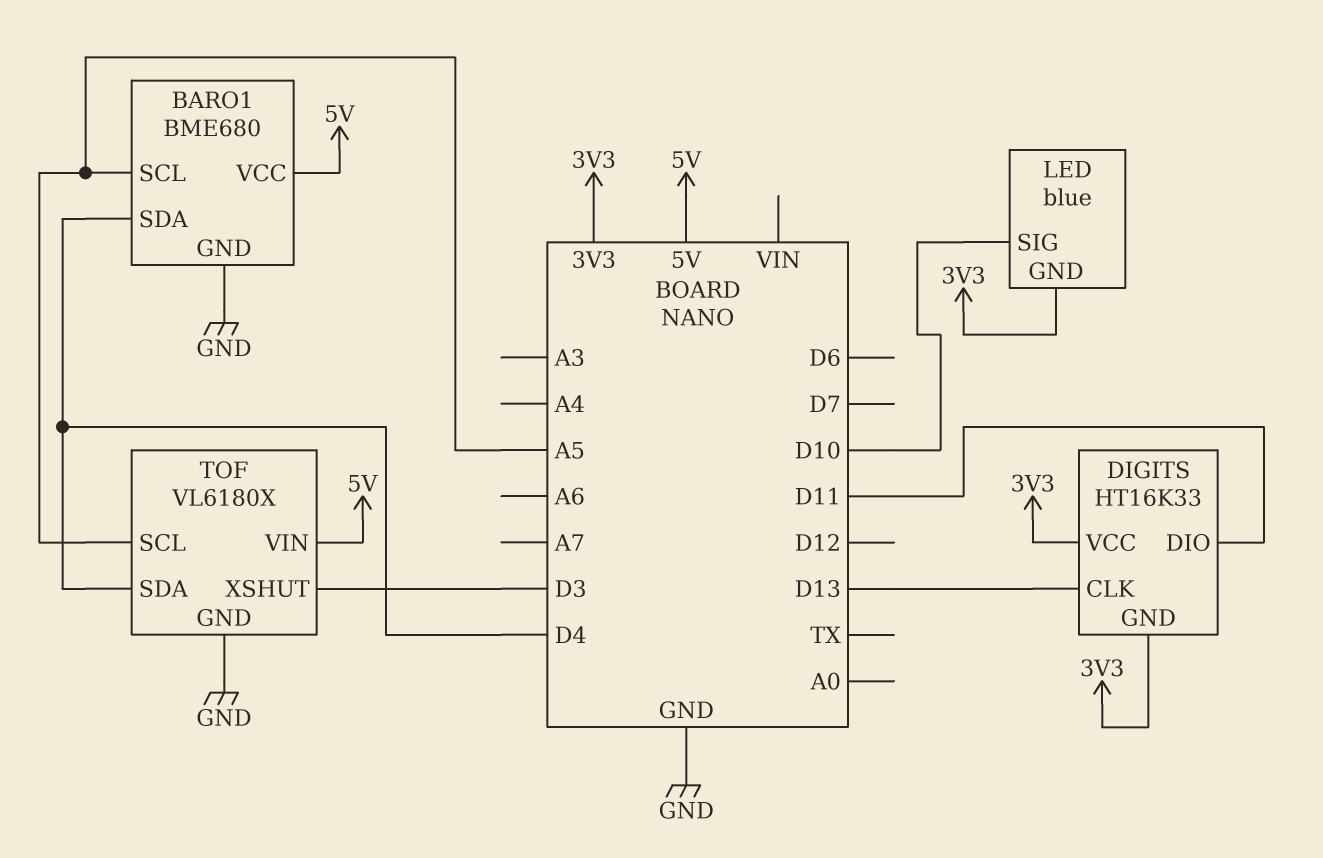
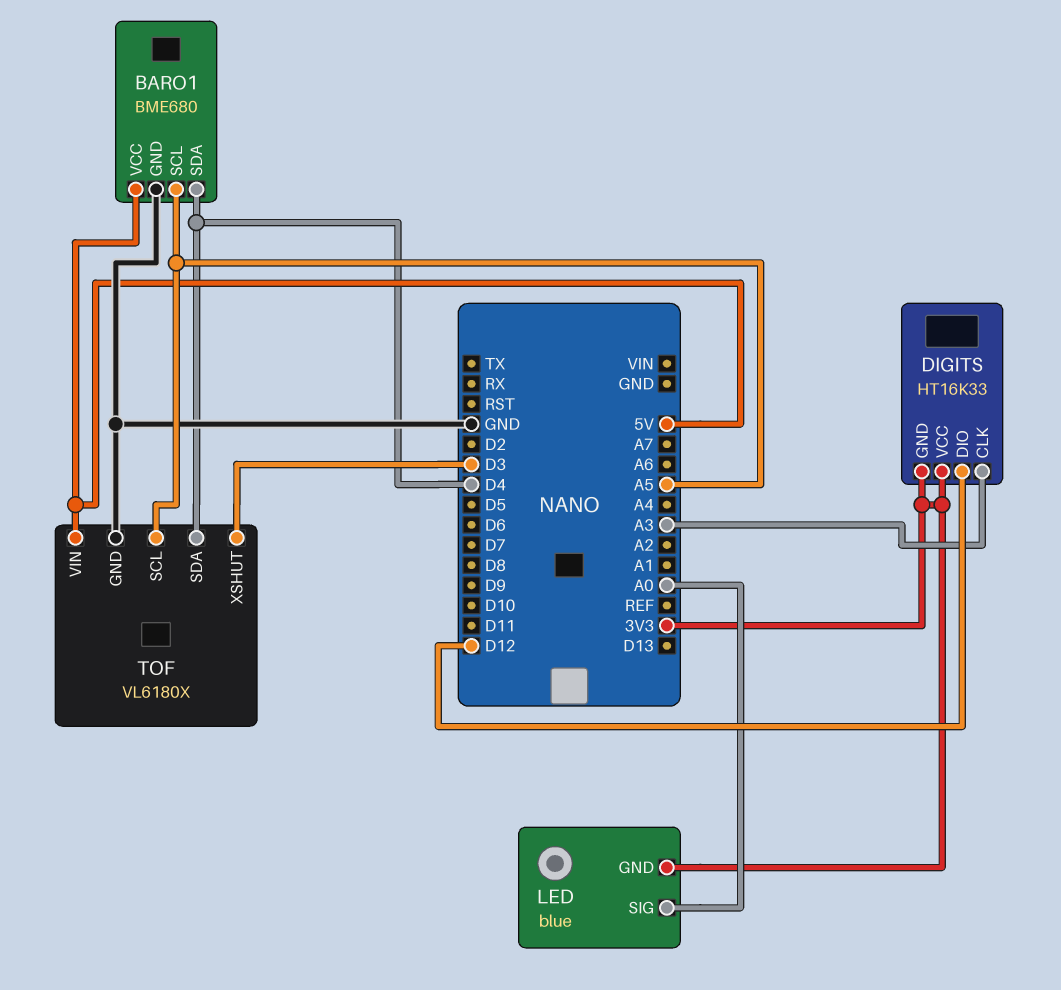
DIGITS pin CLK: D13 -> A3
DIGITS pin DIO: D11 -> D12
LED pin SIG: D10 -> A0

